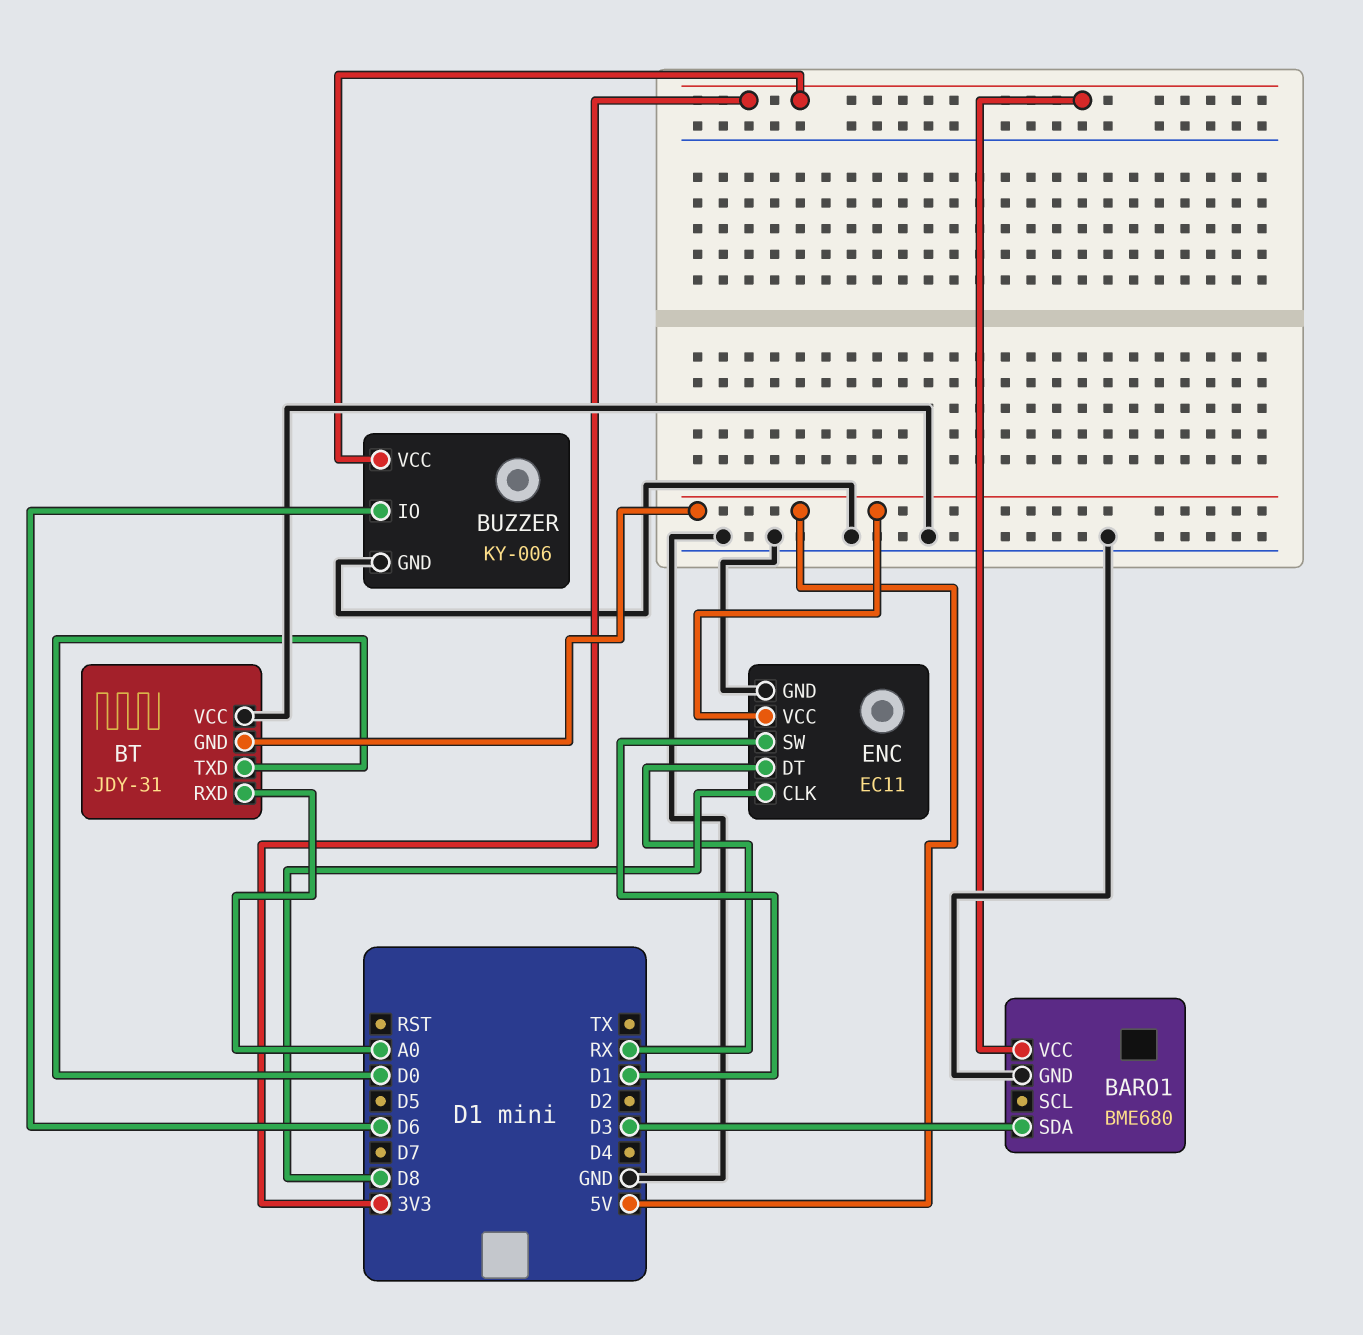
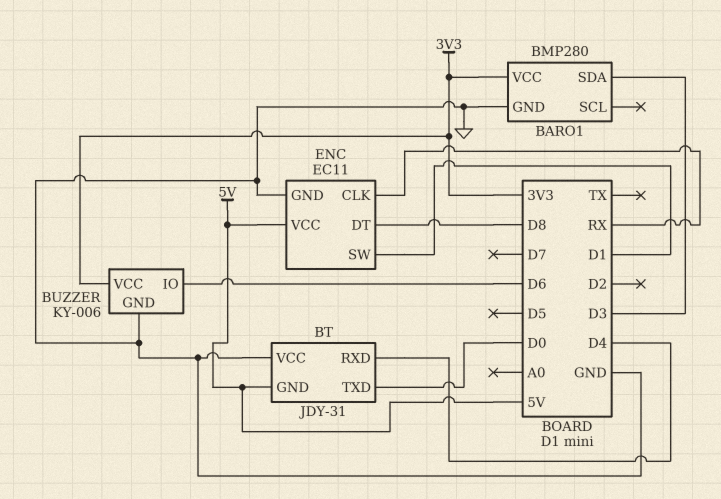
BARO1: BME680 -> BMP280
BT pin RXD: A0 -> D4
ENC pin CLK: D8 -> RX
ENC pin DT: RX -> D8

